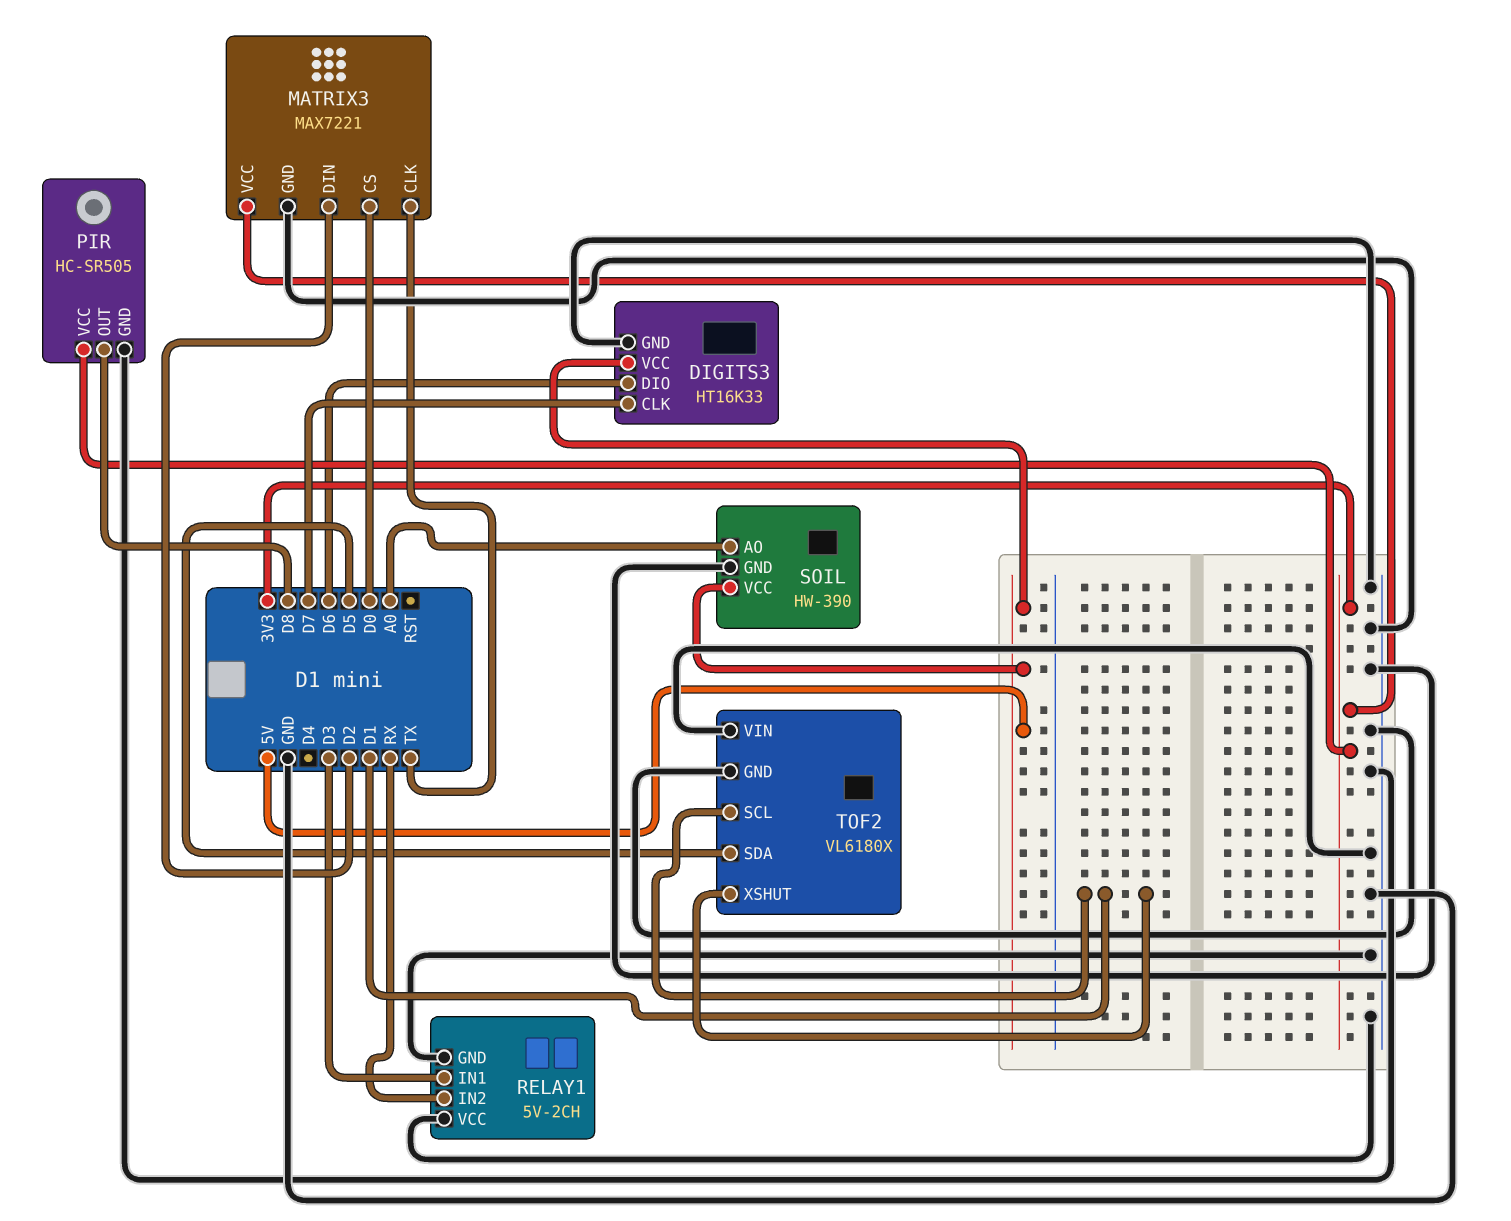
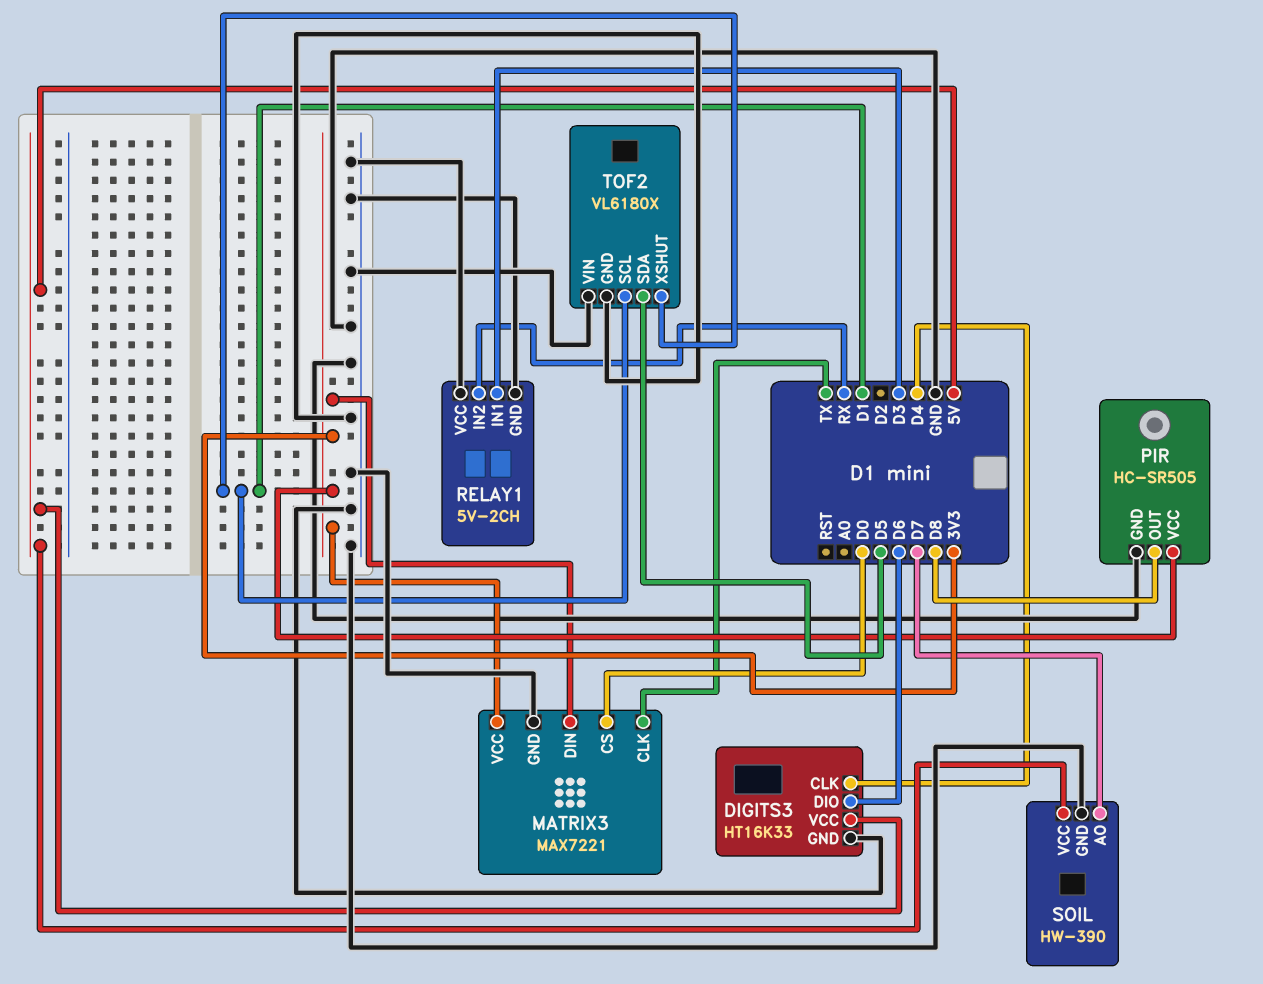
DIGITS3 pin CLK: D7 -> D4
MATRIX3 pin DIN: D2 -> 3V3
SOIL pin AO: A0 -> D7

